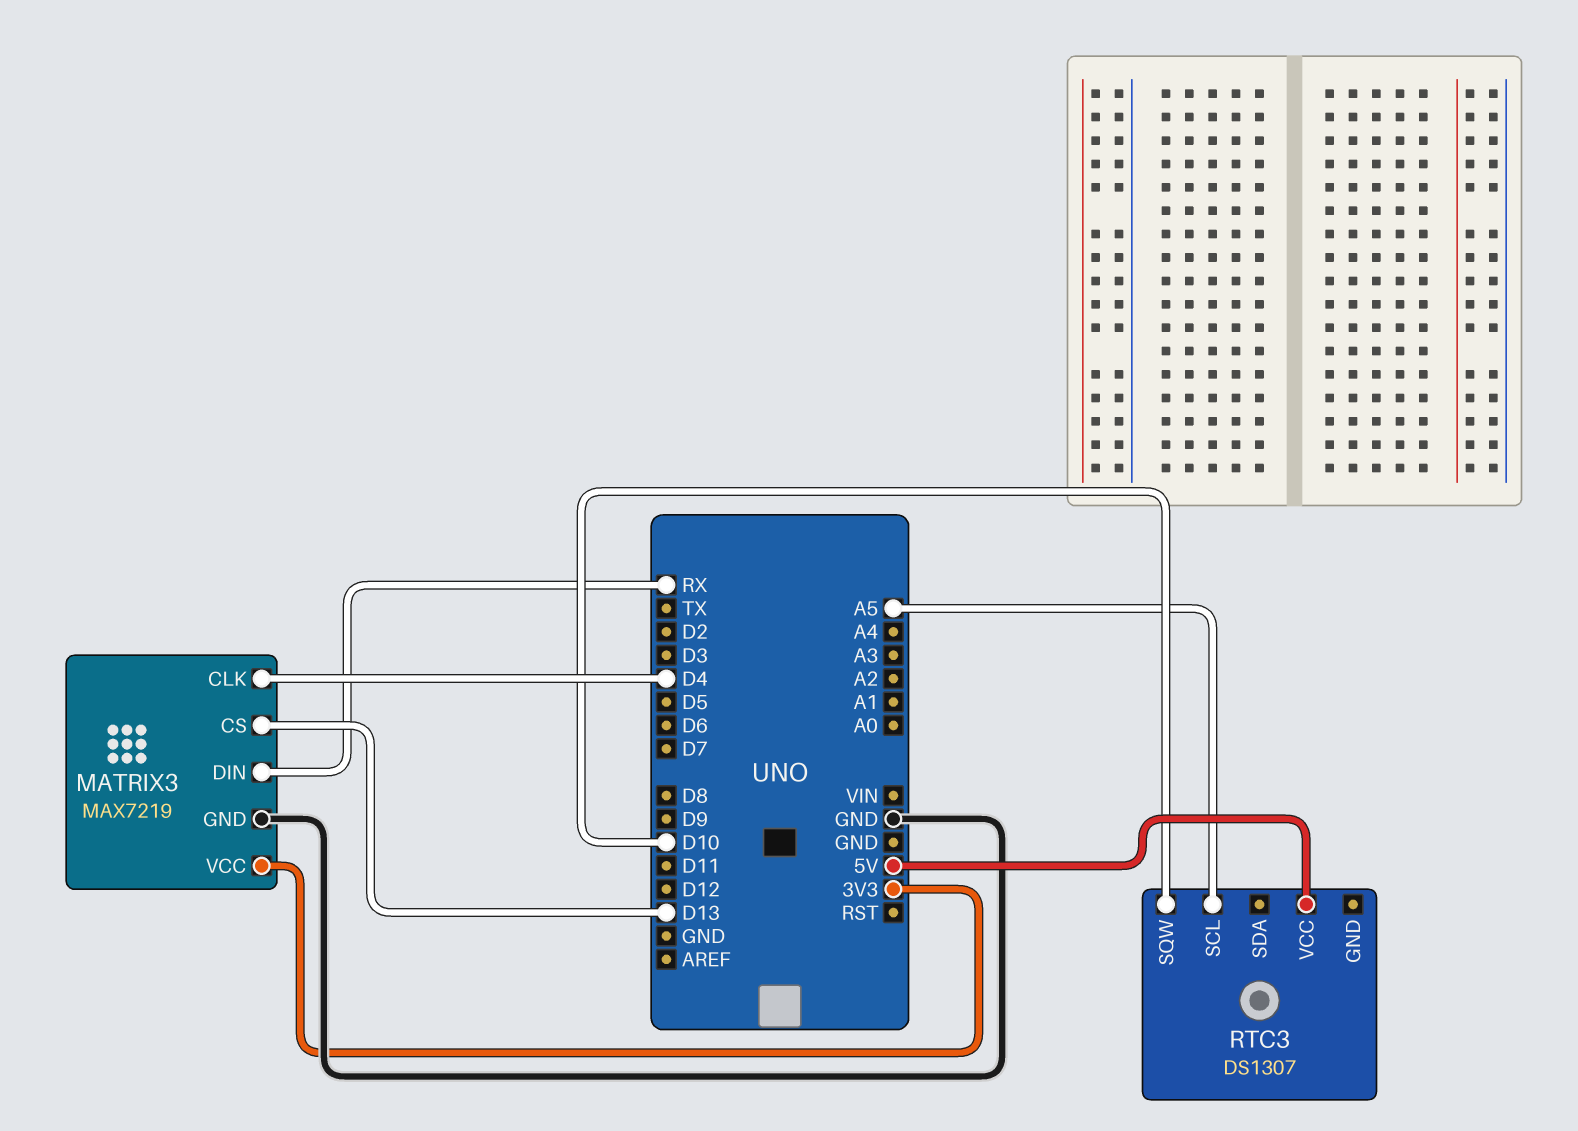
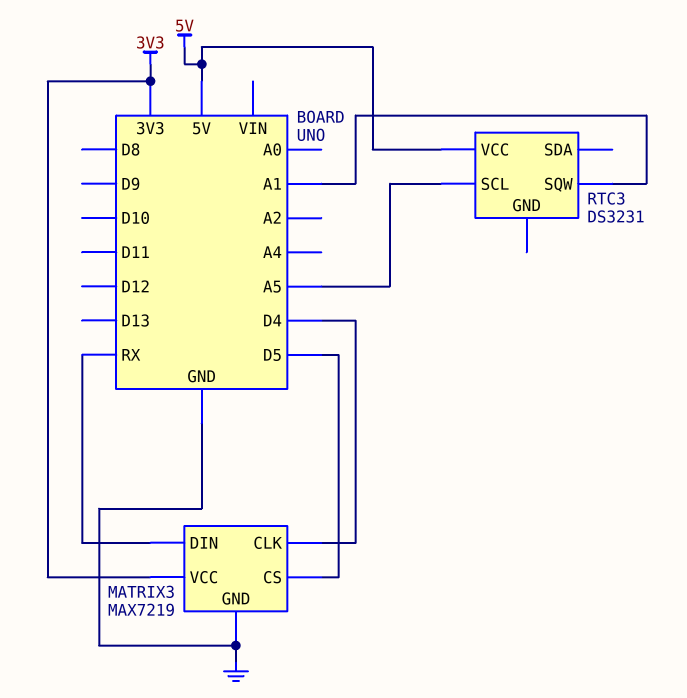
MATRIX3 pin CS: D13 -> D5
RTC3: DS1307 -> DS3231
RTC3 pin SQW: D10 -> A1

